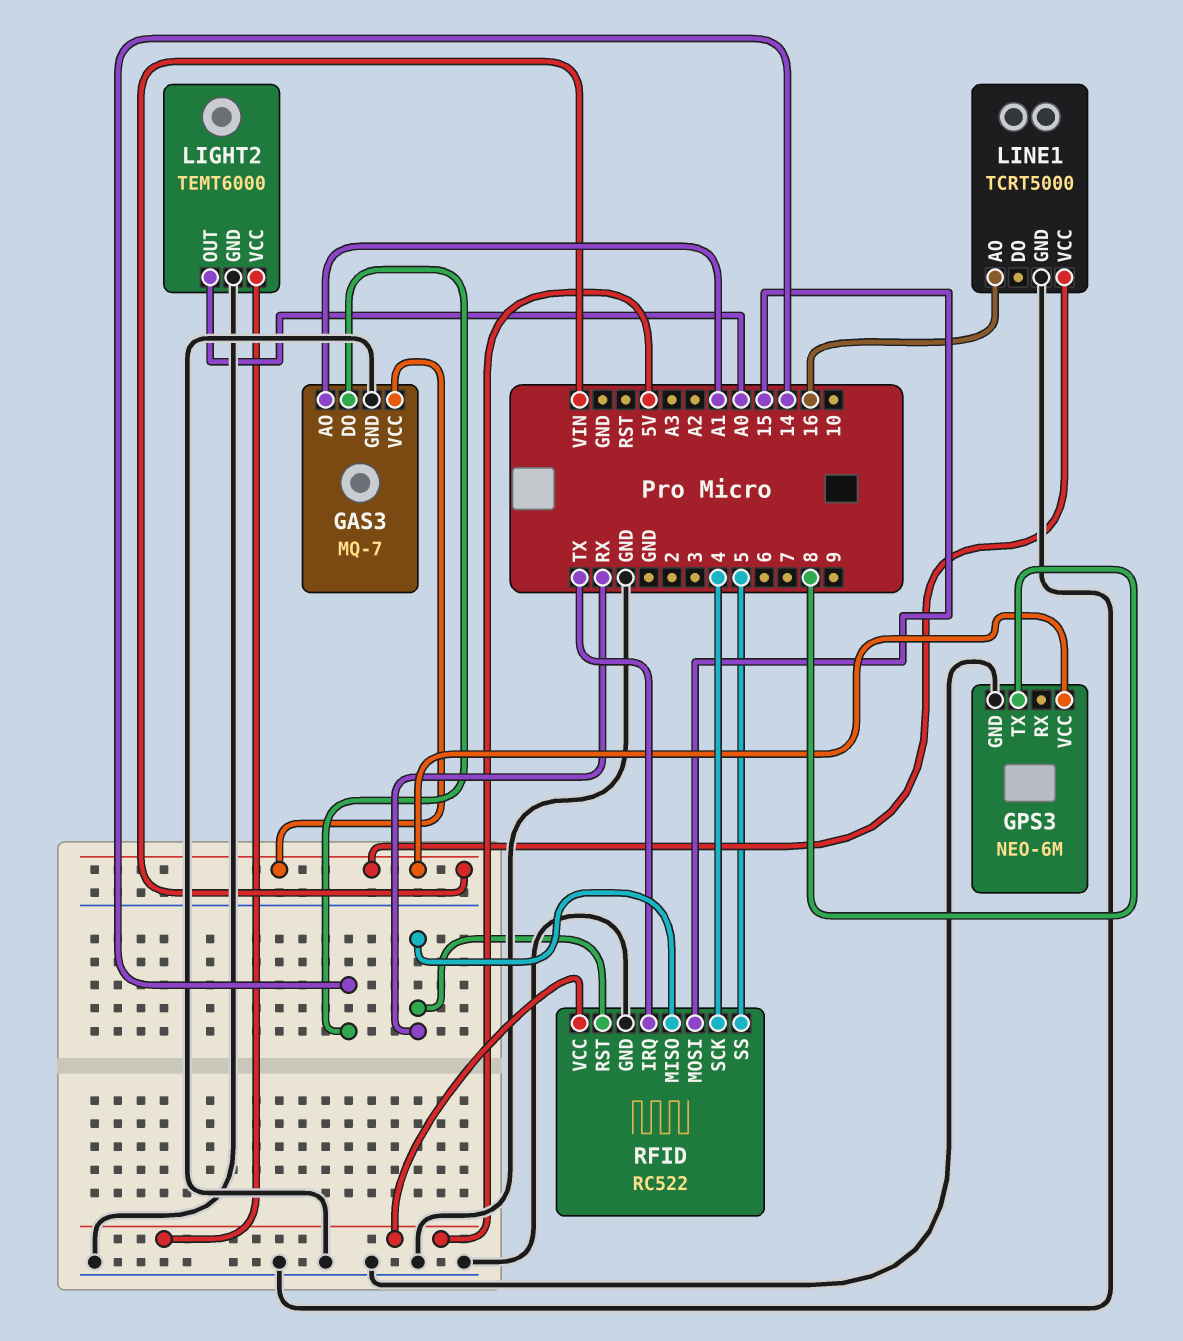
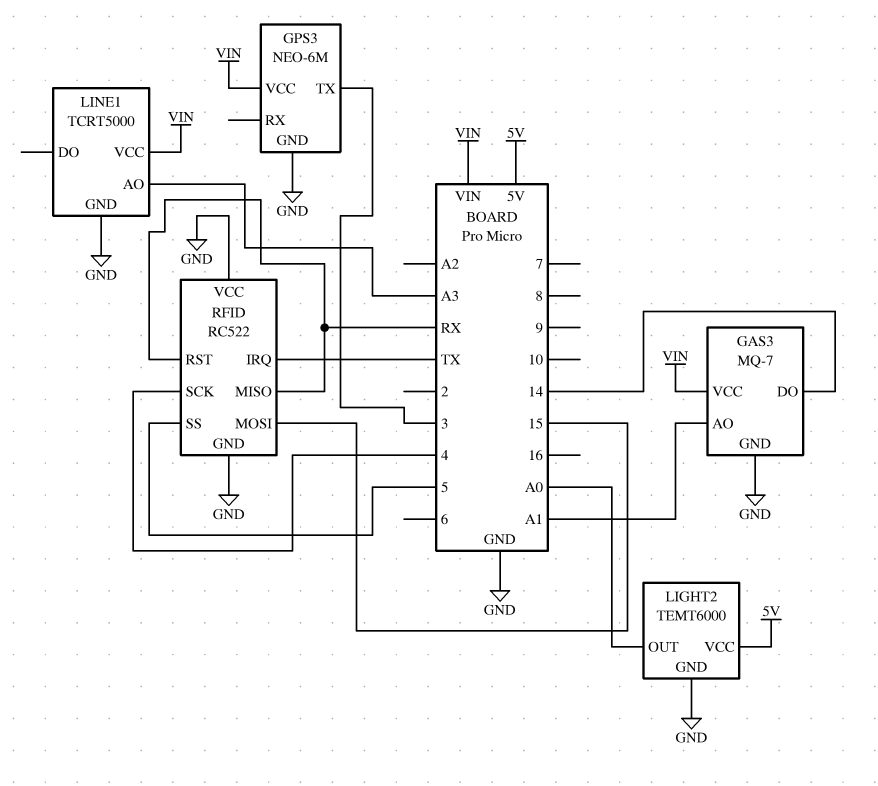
GPS3 pin TX: 8 -> 3
LINE1 pin AO: 16 -> A3
RFID pin VCC: 5V -> GND

